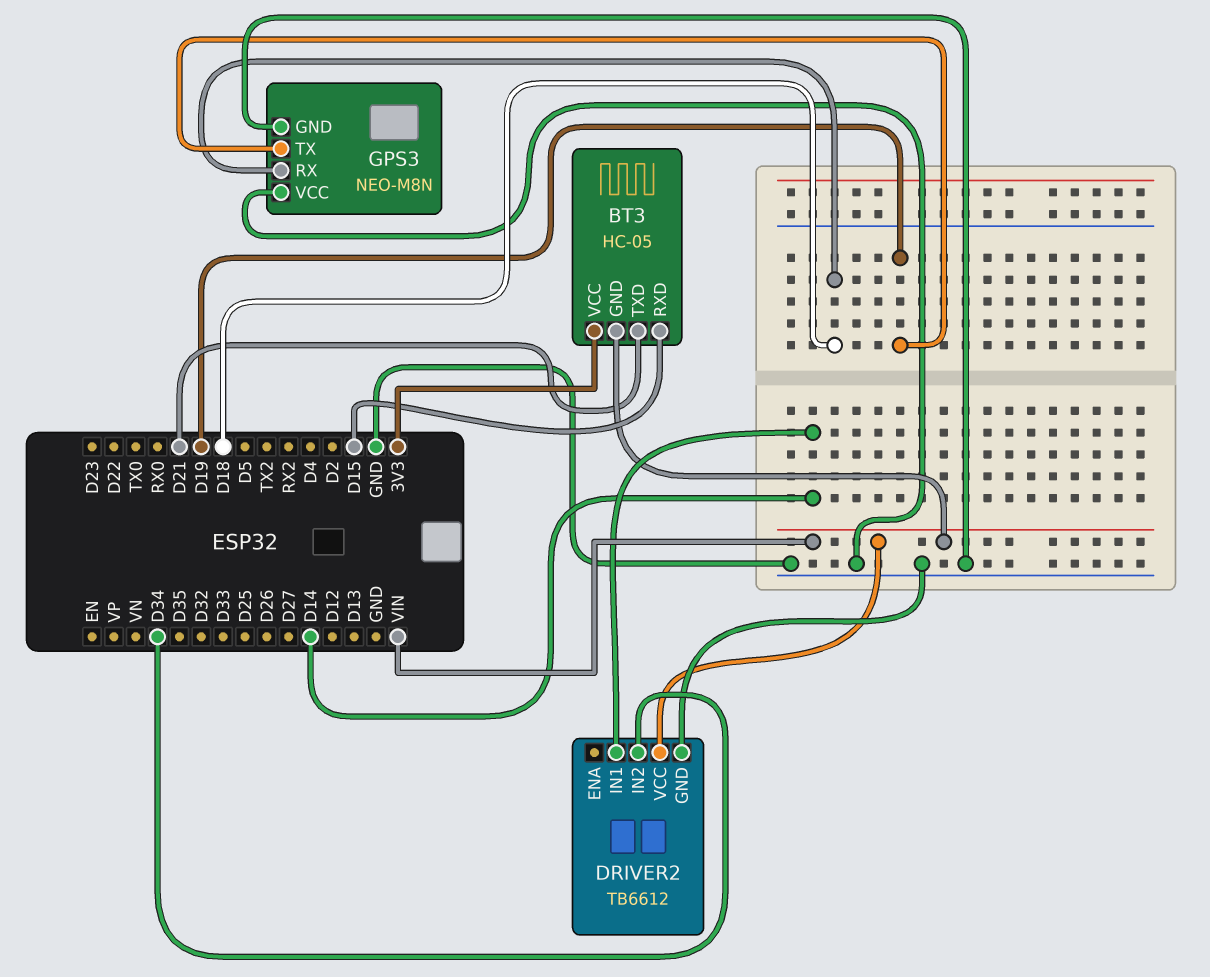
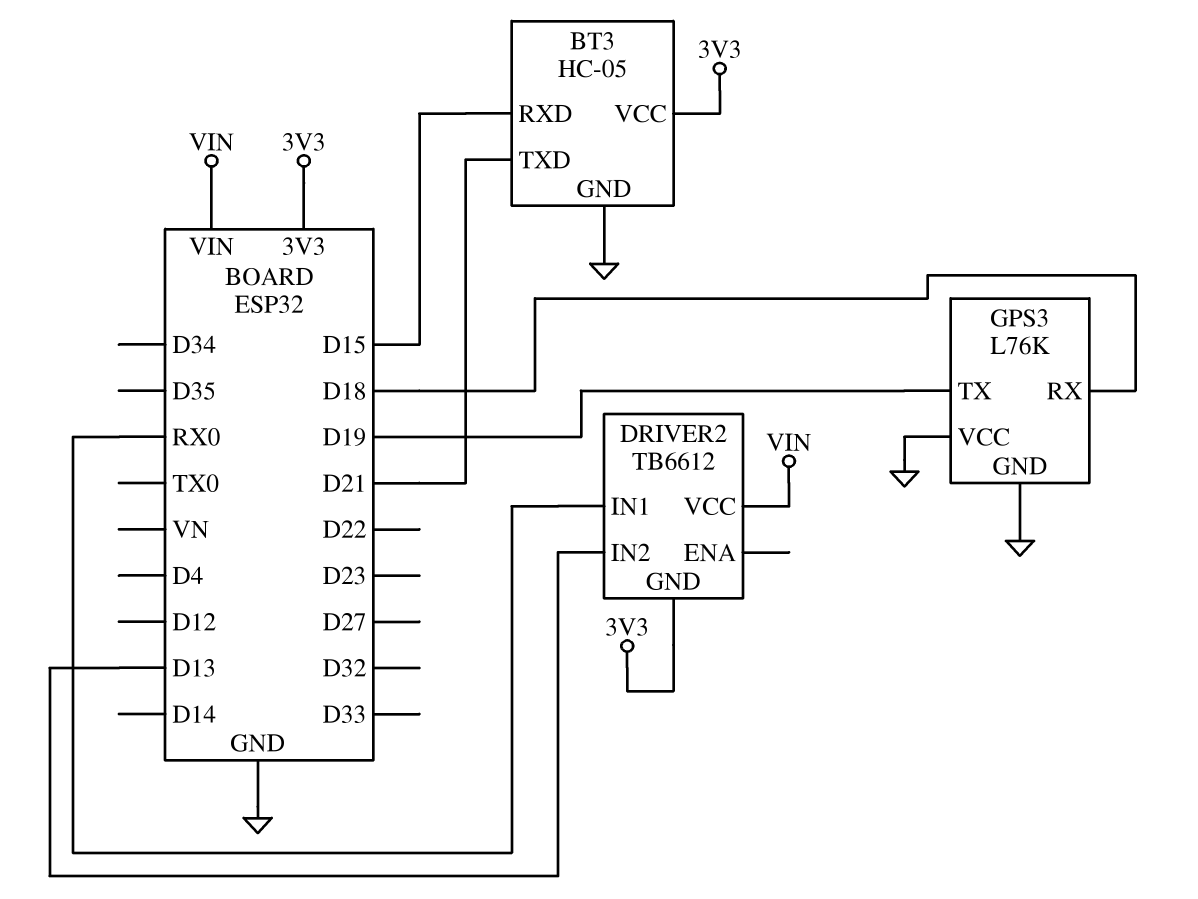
BT3 pin GND: VIN -> GND
DRIVER2 pin GND: GND -> 3V3
DRIVER2 pin IN1: D14 -> RX0
DRIVER2 pin IN2: D34 -> D13
GPS3: NEO-M8N -> L76K

